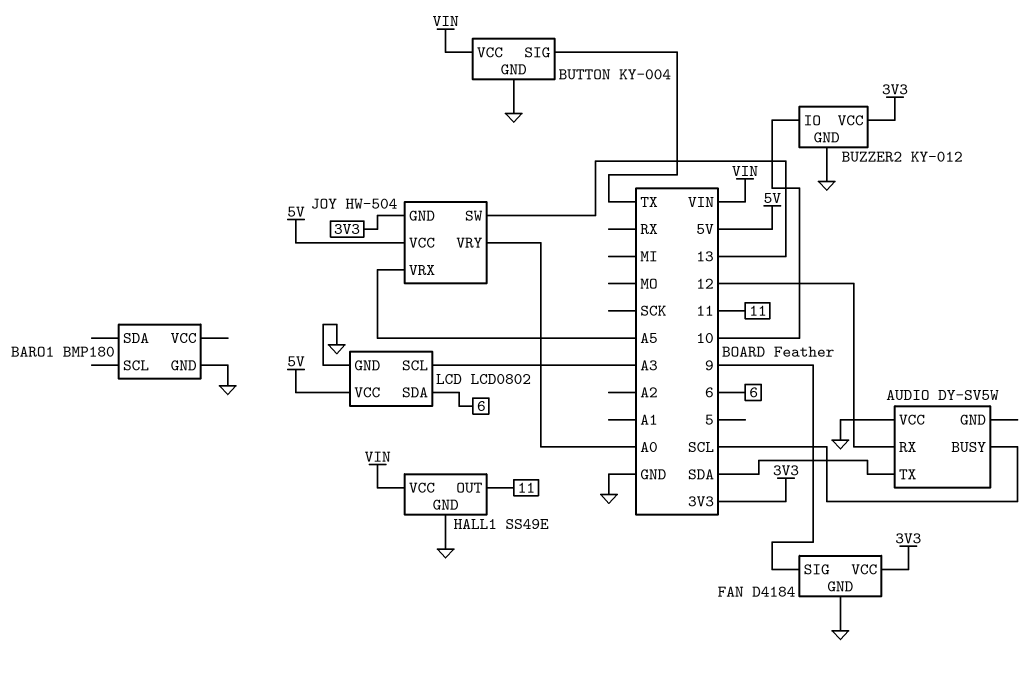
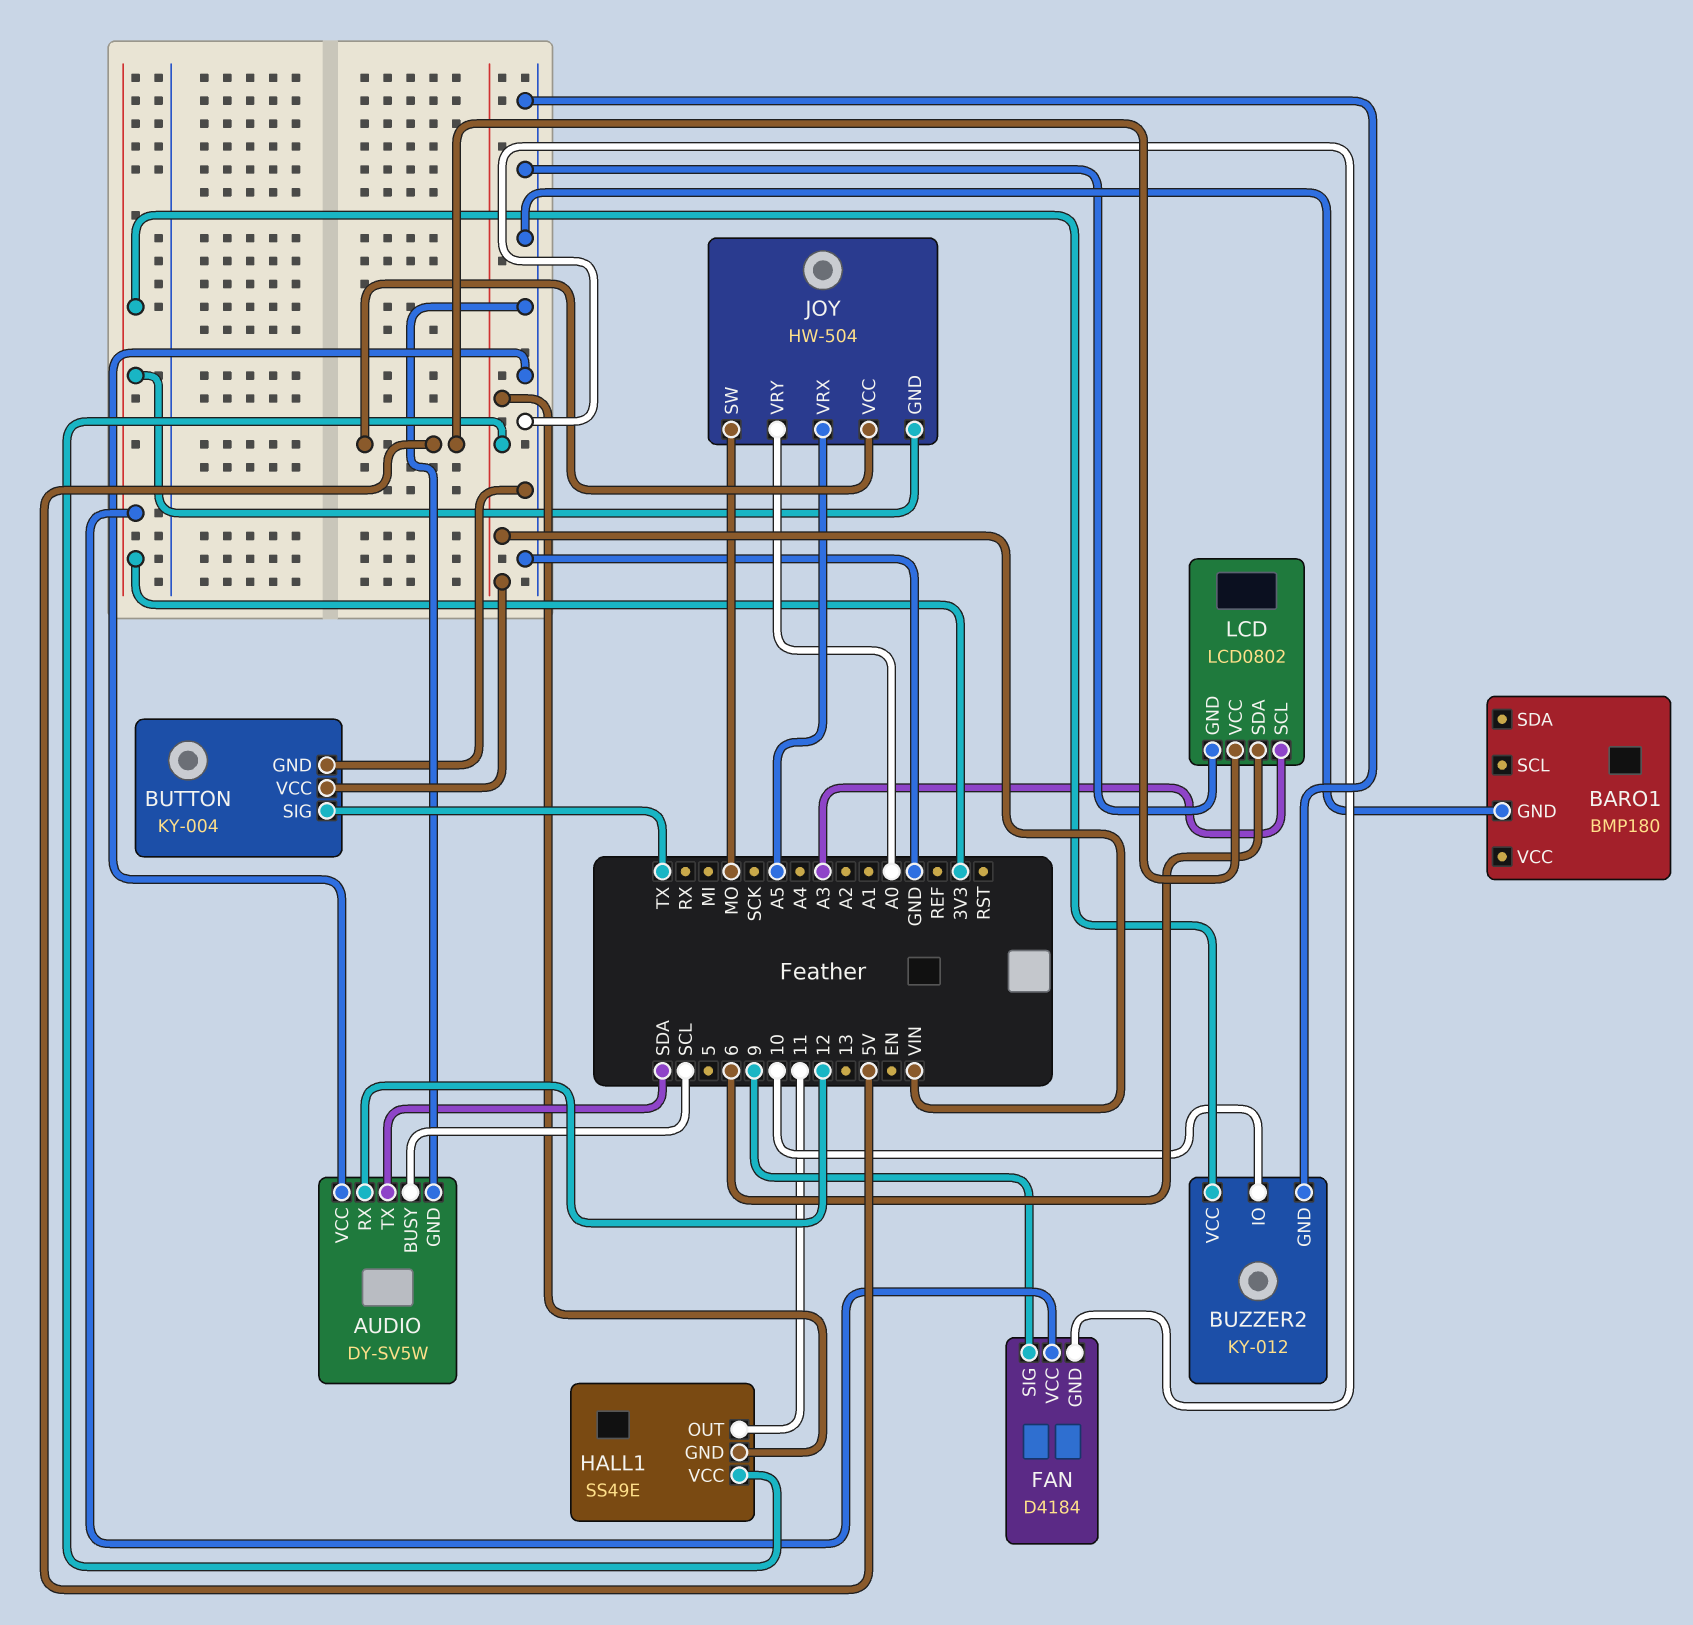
AUDIO pin GND: none -> GND
HALL1 pin GND: GND -> VIN
JOY pin SW: 13 -> MO

